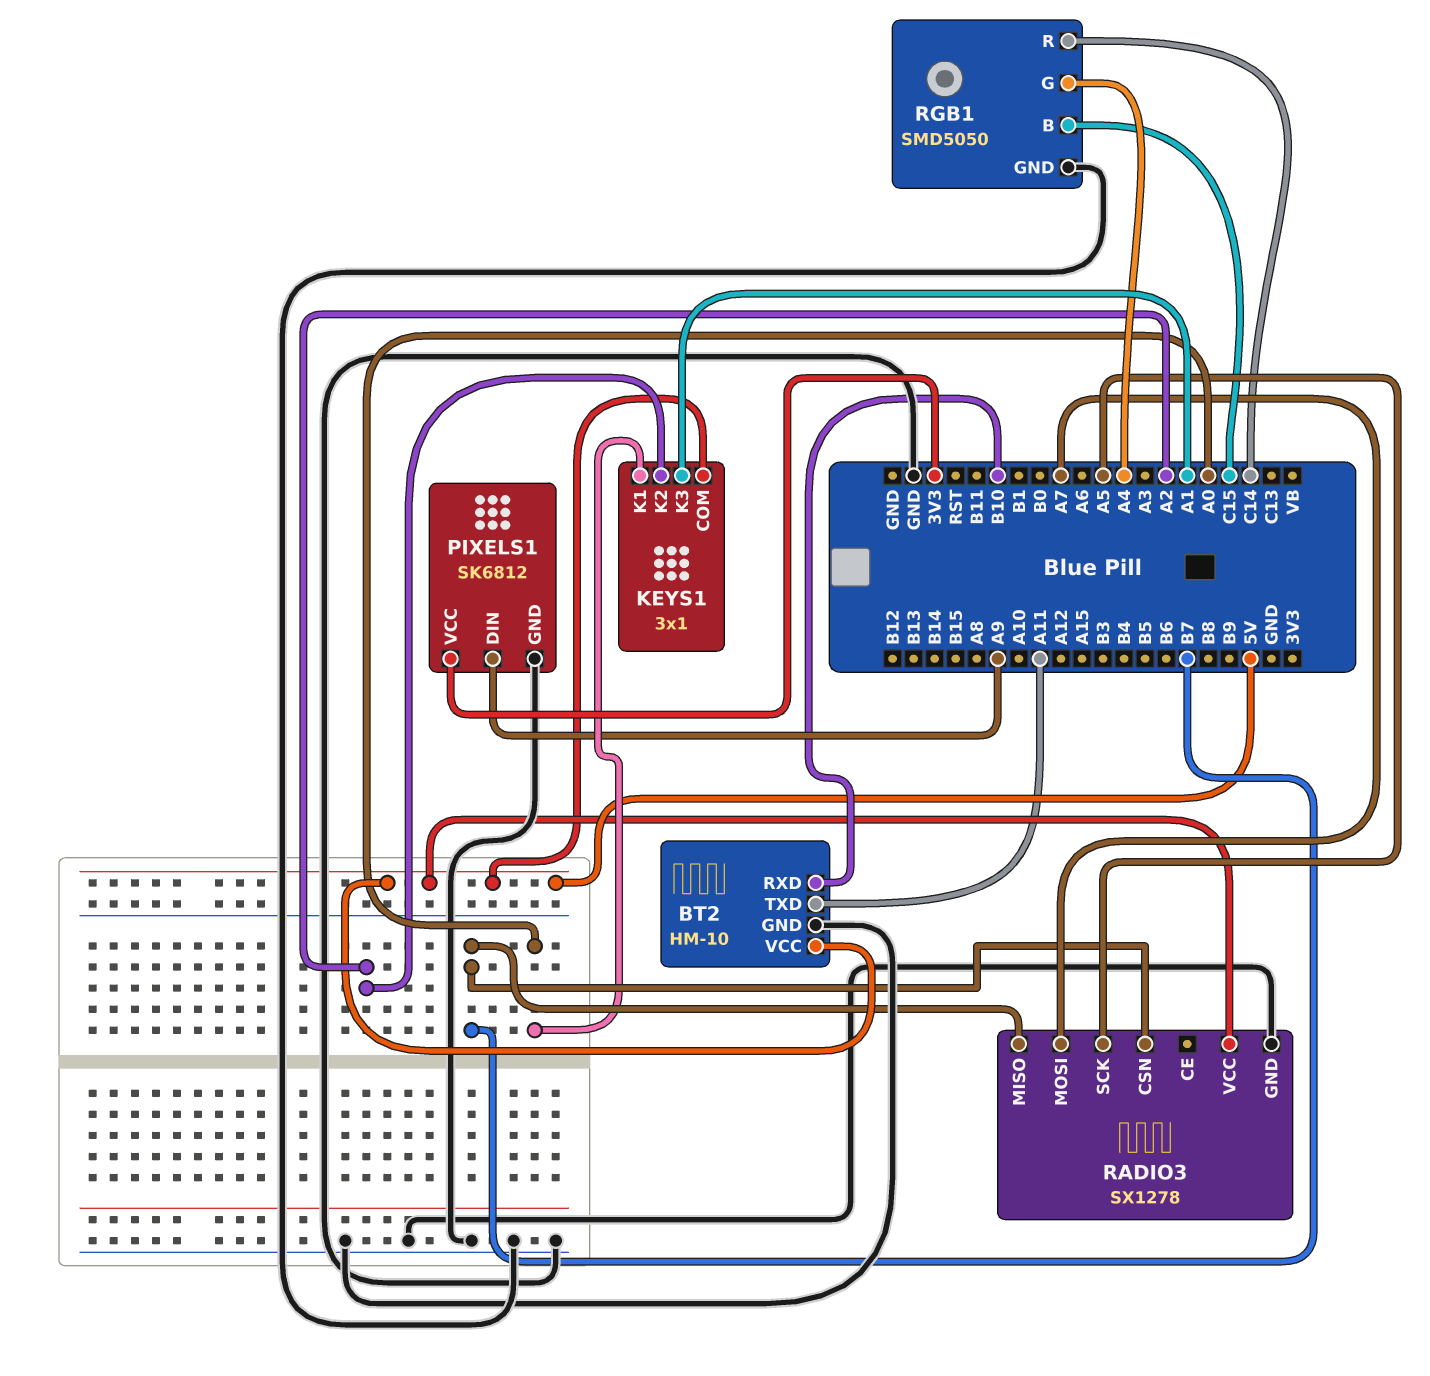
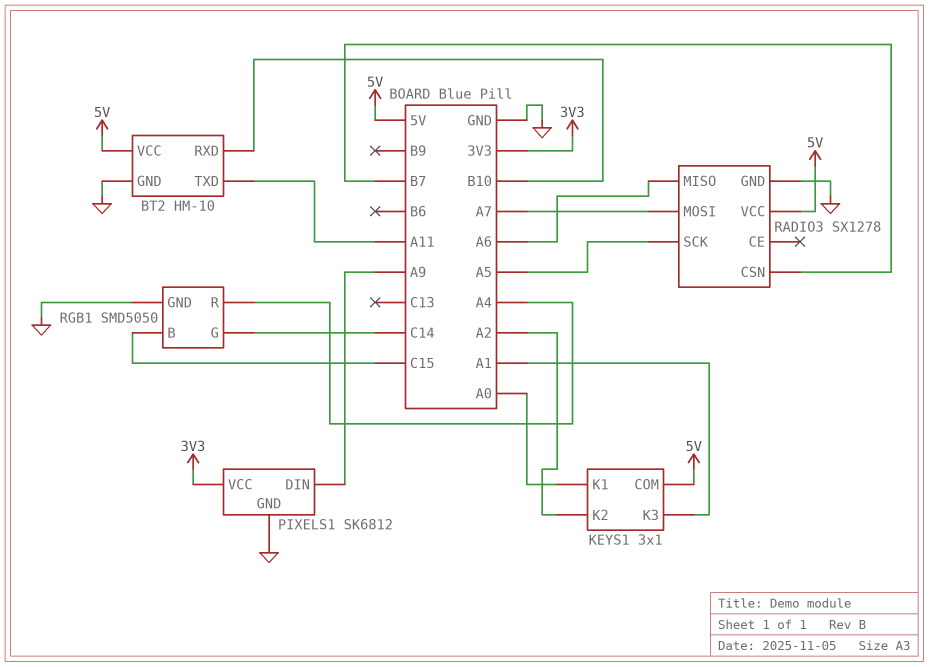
RADIO3 pin MISO: B7 -> A6
RGB1 pin G: A4 -> C14
RGB1 pin R: C14 -> A4

